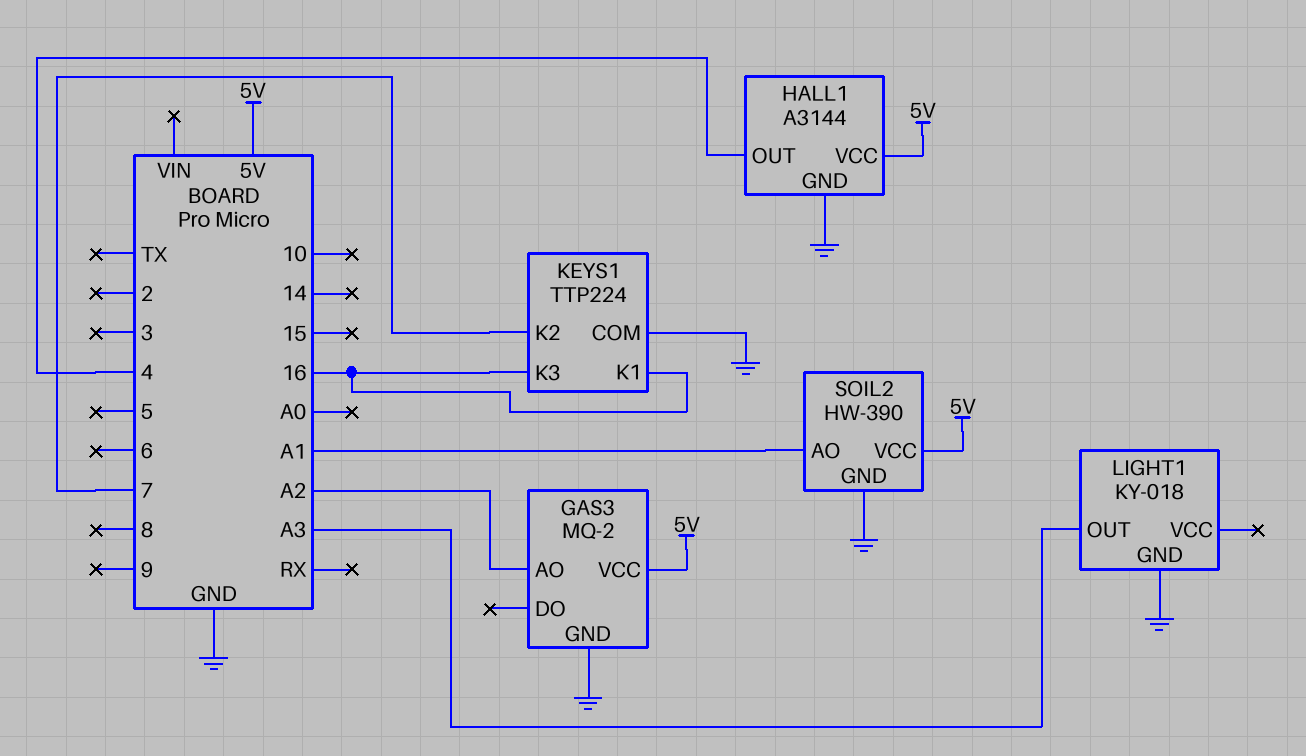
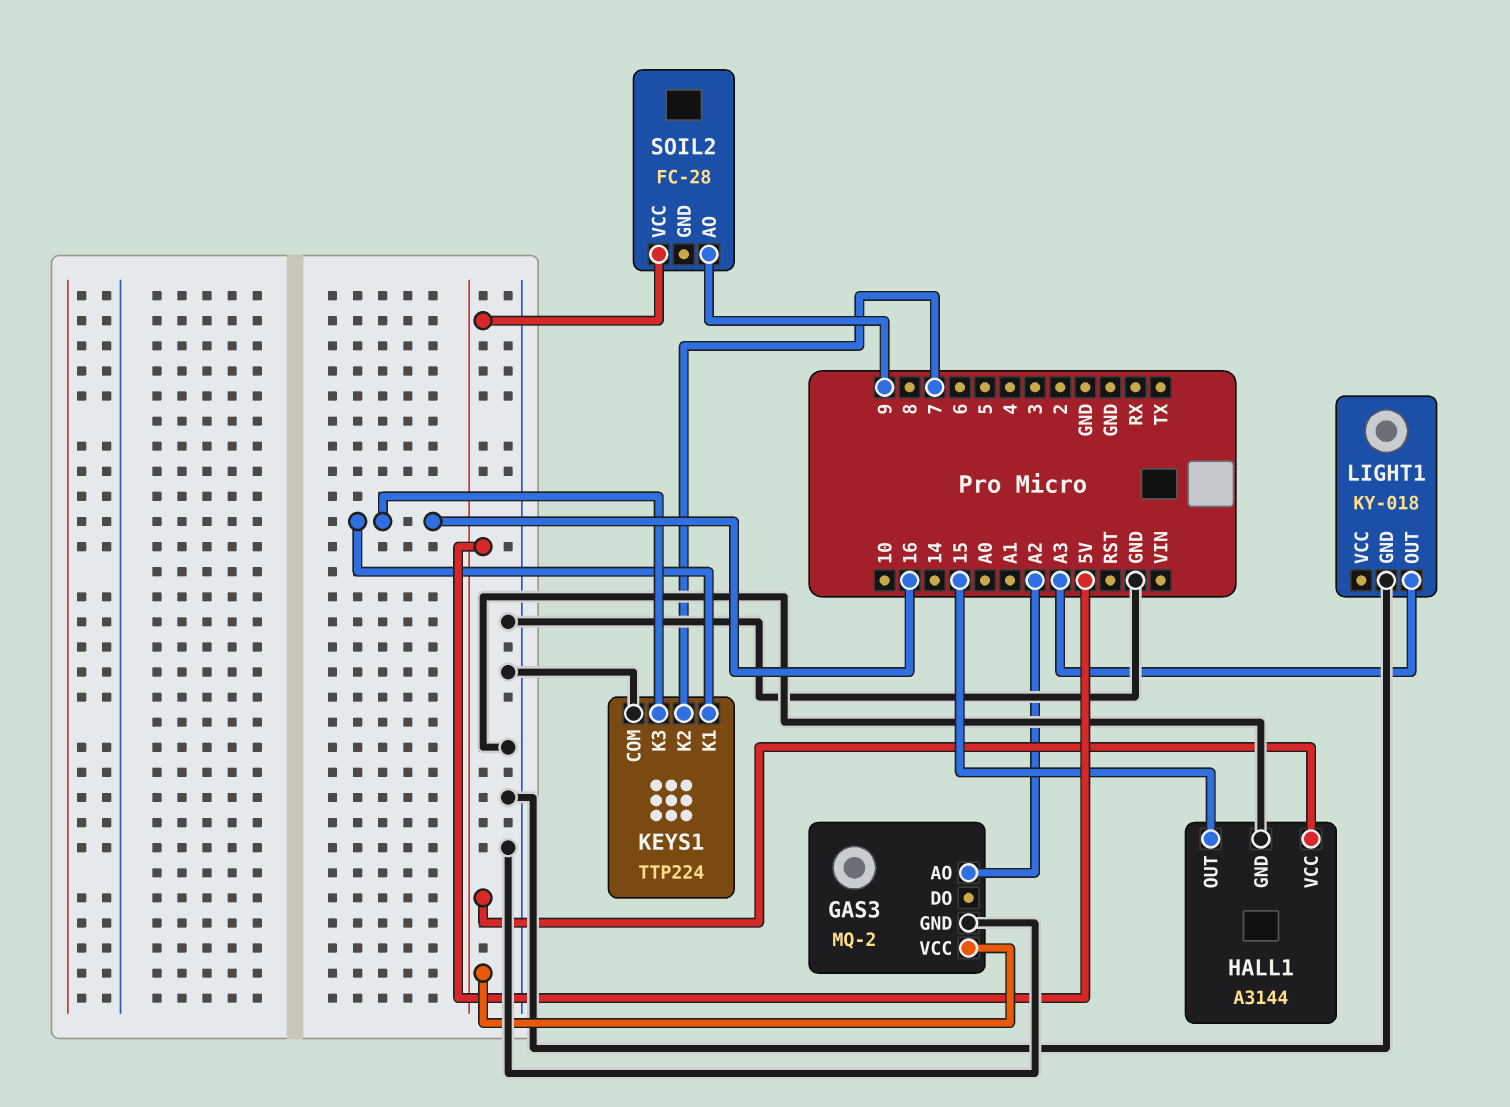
HALL1 pin OUT: 4 -> 15
SOIL2: HW-390 -> FC-28
SOIL2 pin AO: A1 -> 9
SOIL2 pin GND: GND -> none

